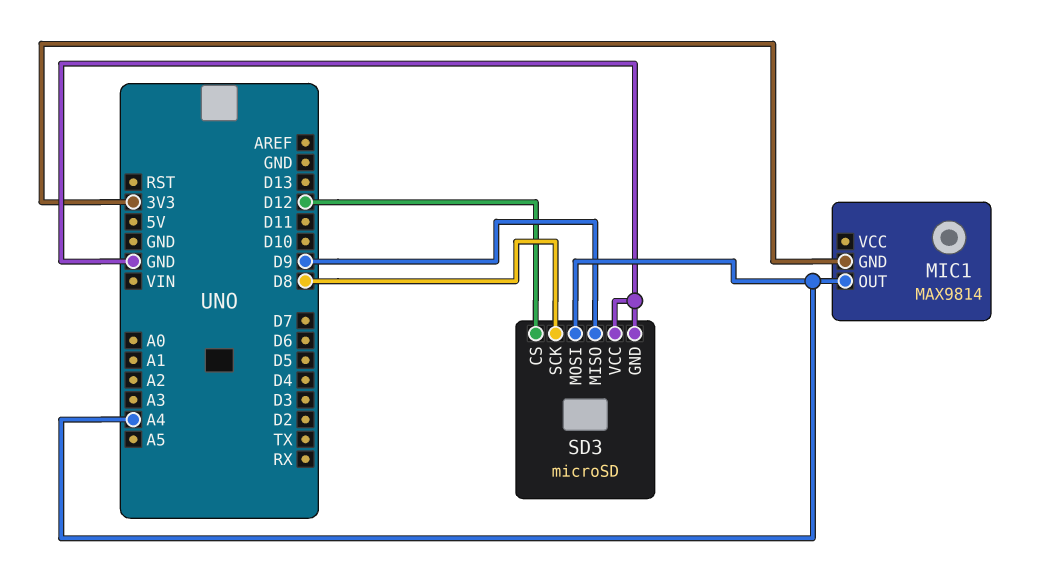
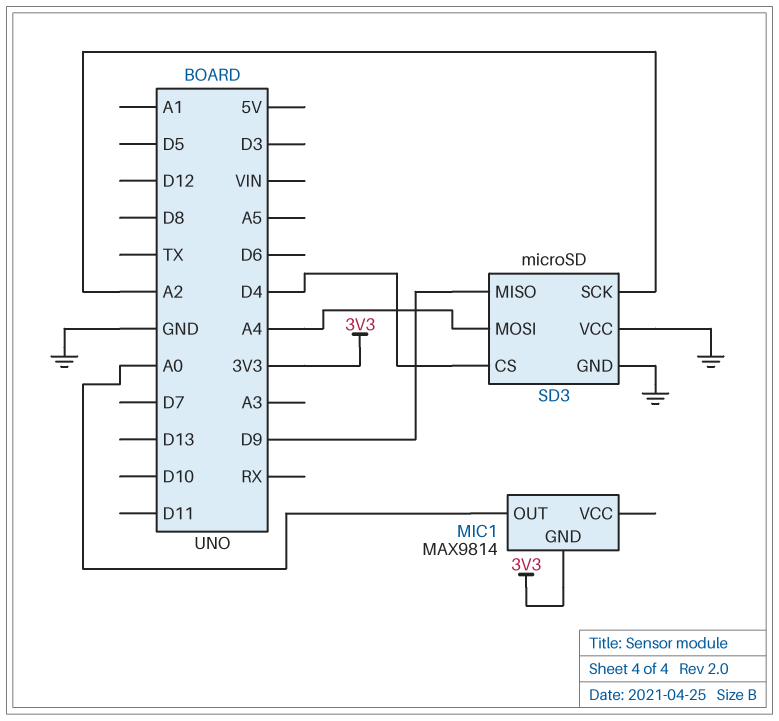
MIC1 pin OUT: A4 -> A0
SD3 pin CS: D12 -> D4
SD3 pin SCK: D8 -> A2

